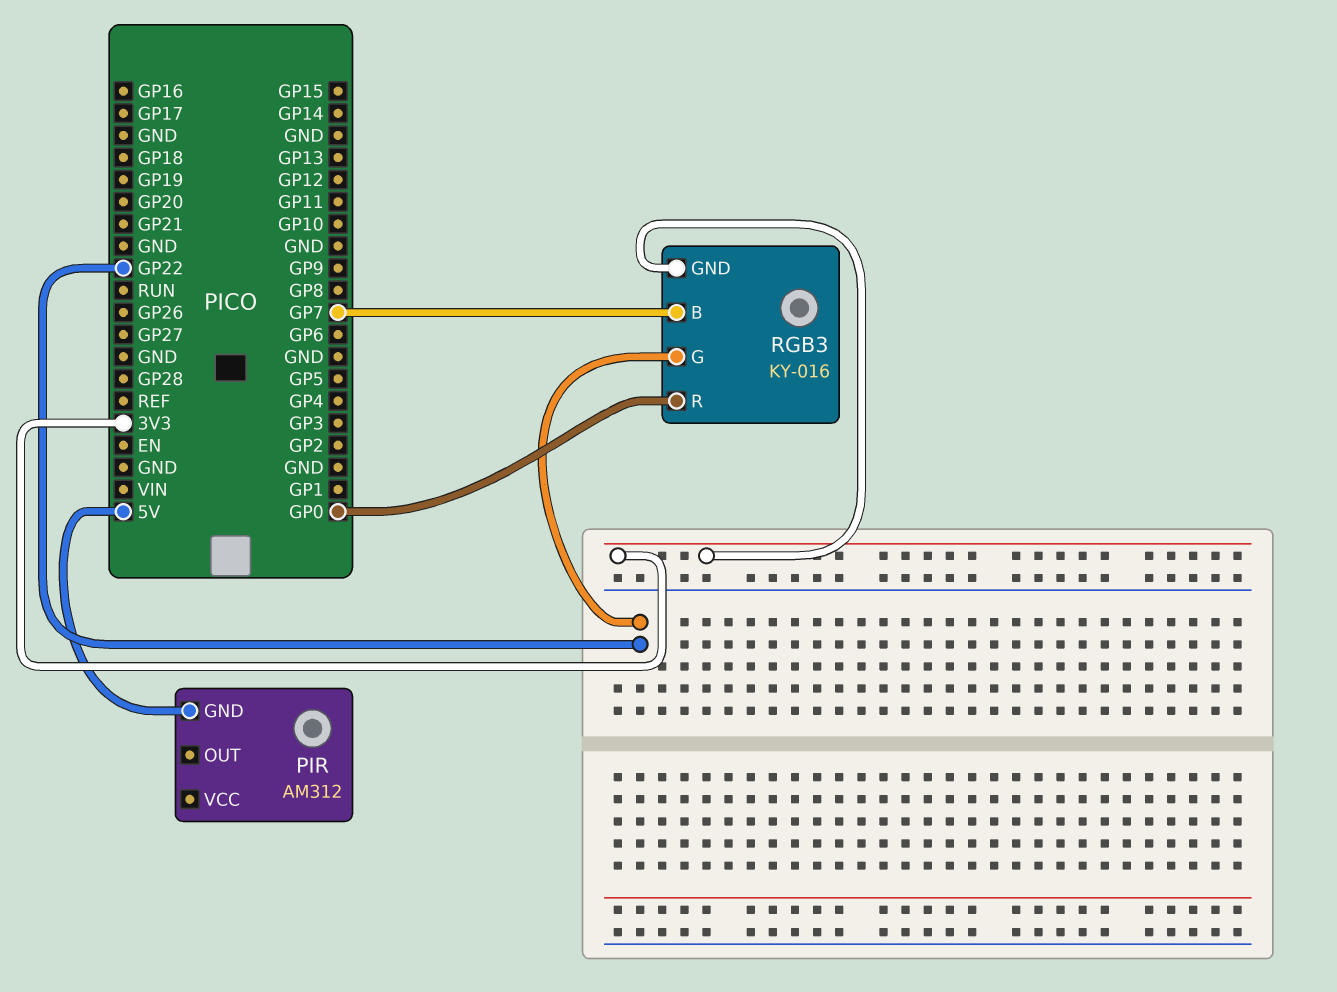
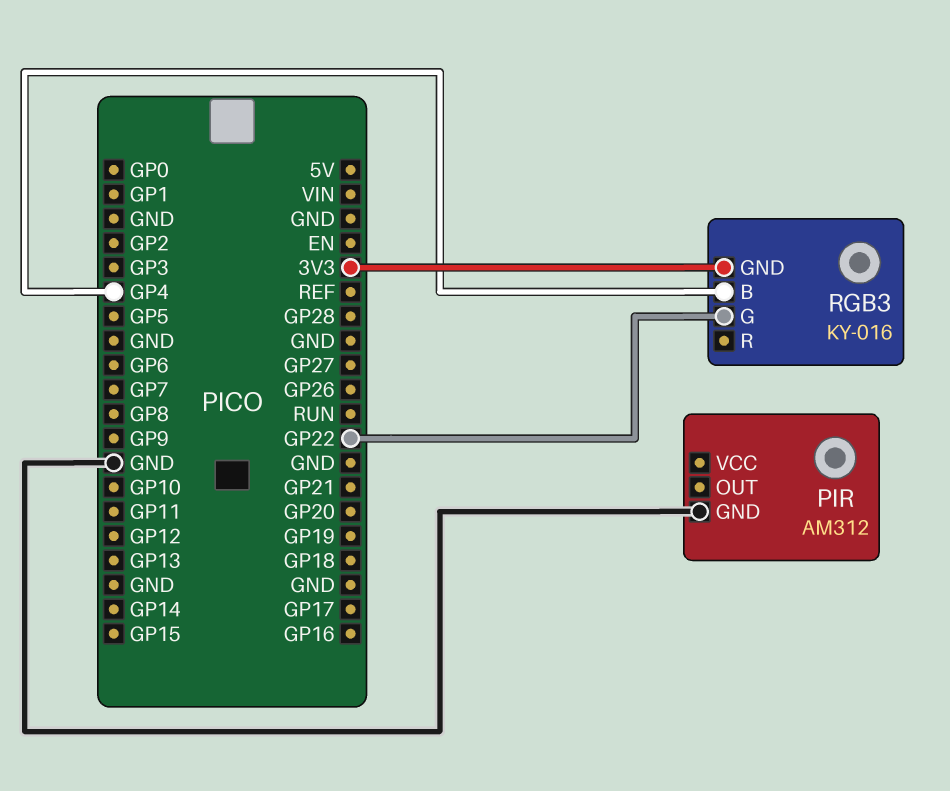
PIR pin GND: 5V -> GND
RGB3 pin B: GP7 -> GP4
RGB3 pin R: GP0 -> none

